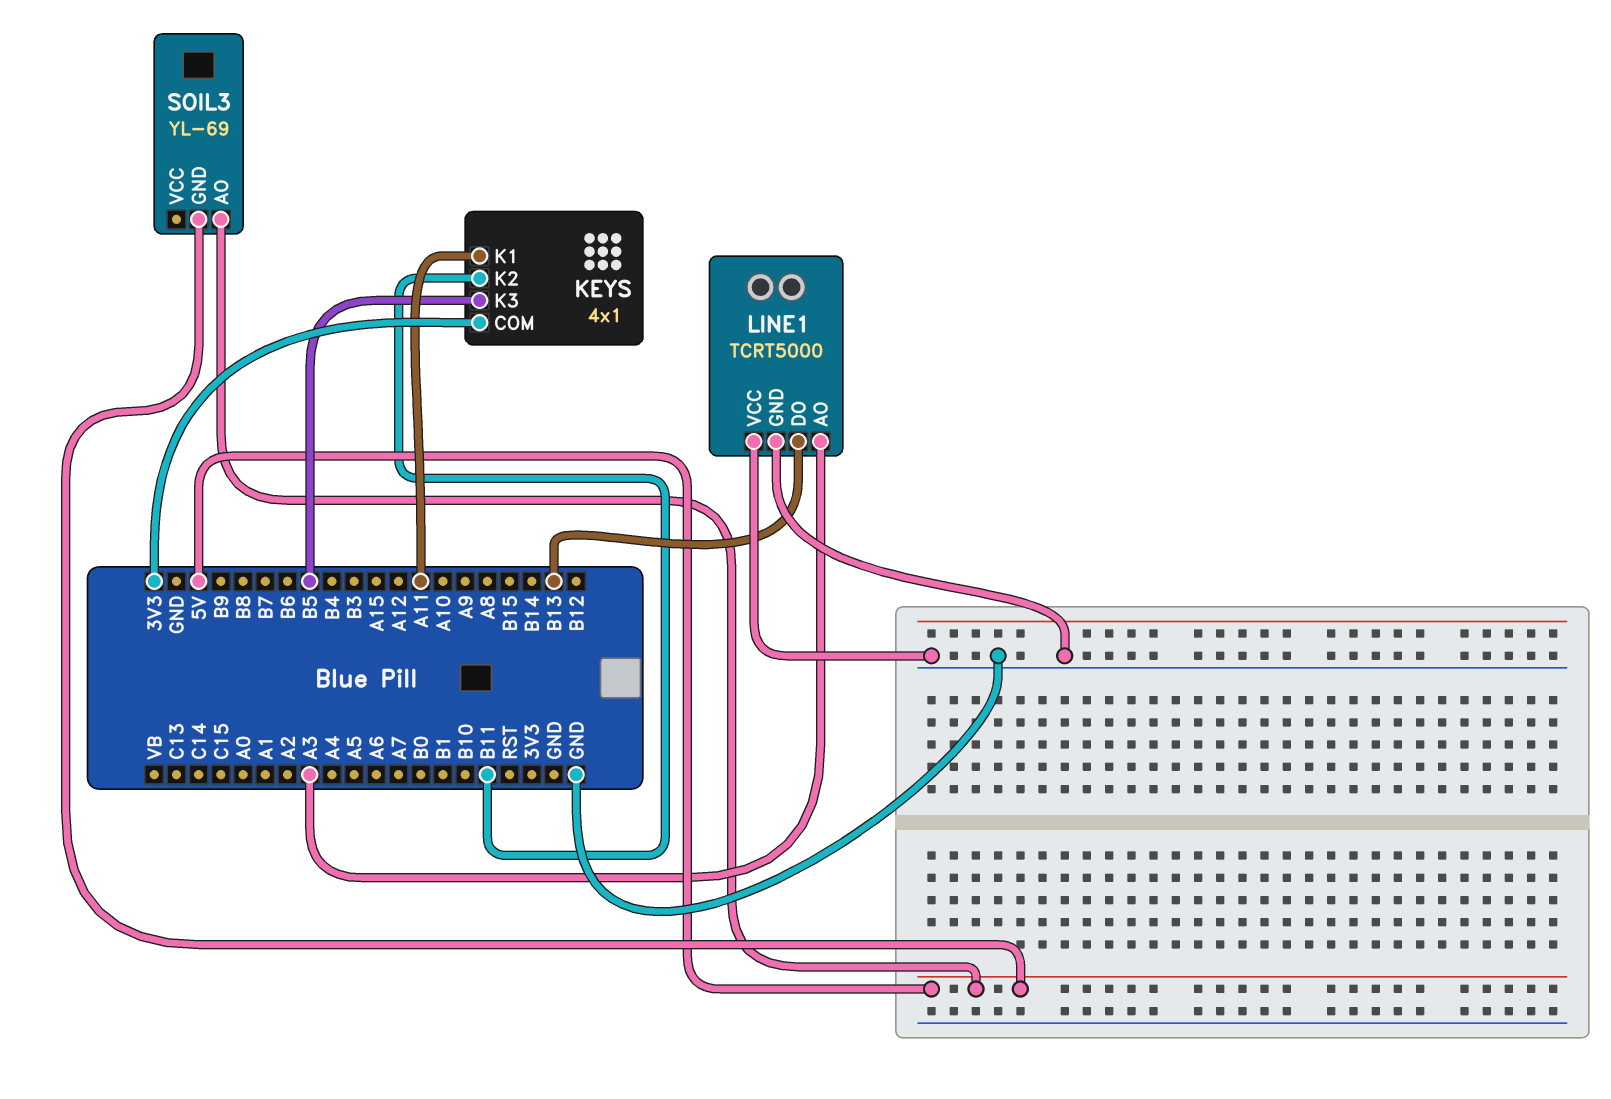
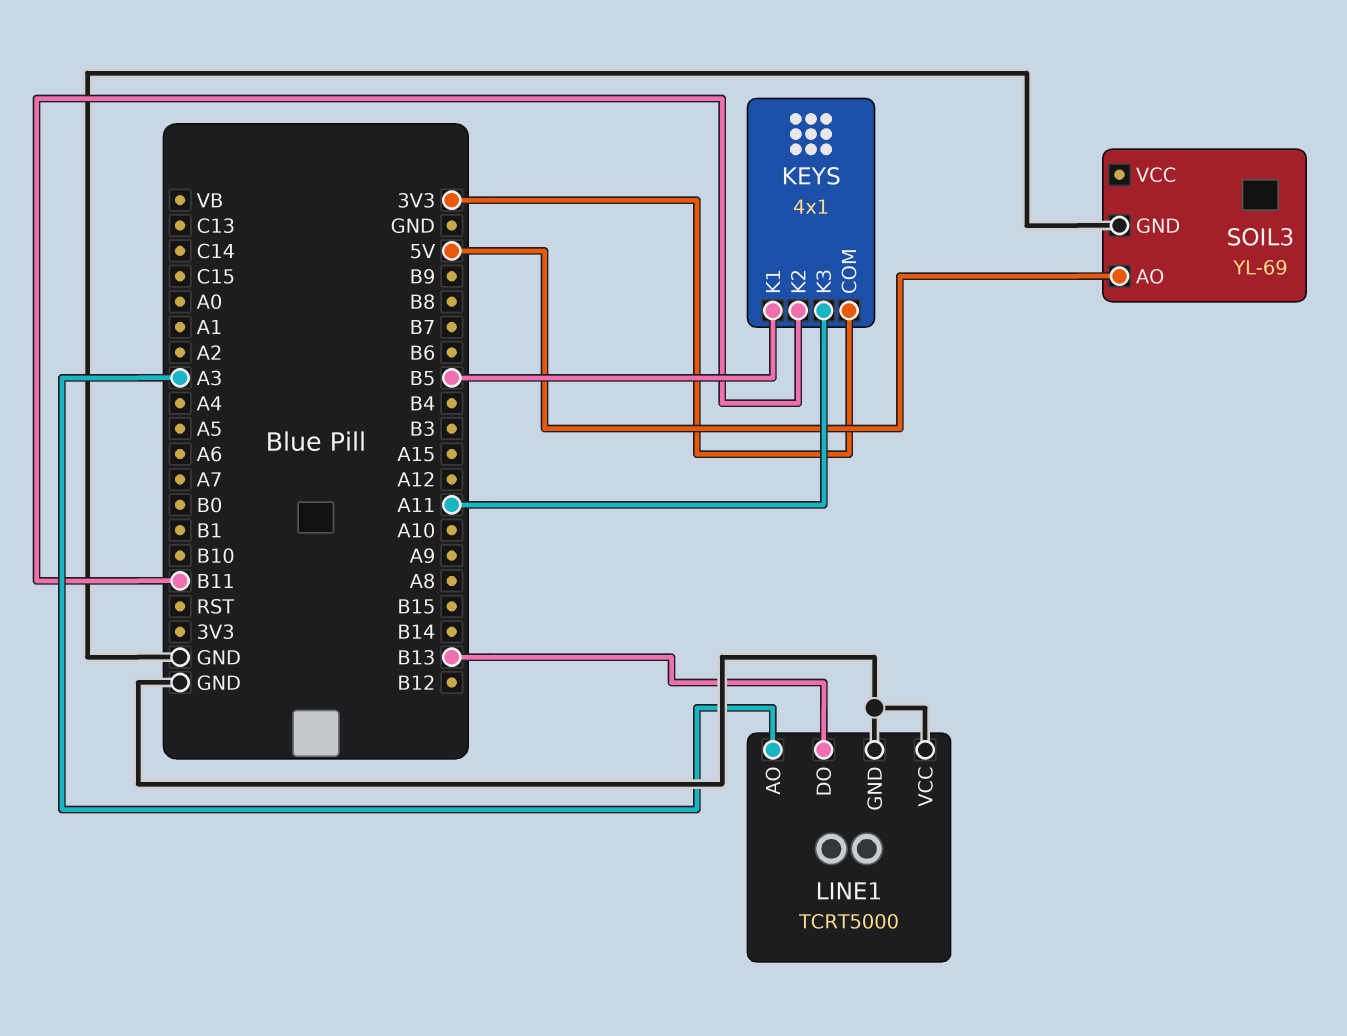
KEYS pin K1: A11 -> B5
KEYS pin K3: B5 -> A11
SOIL3 pin GND: 5V -> GND

